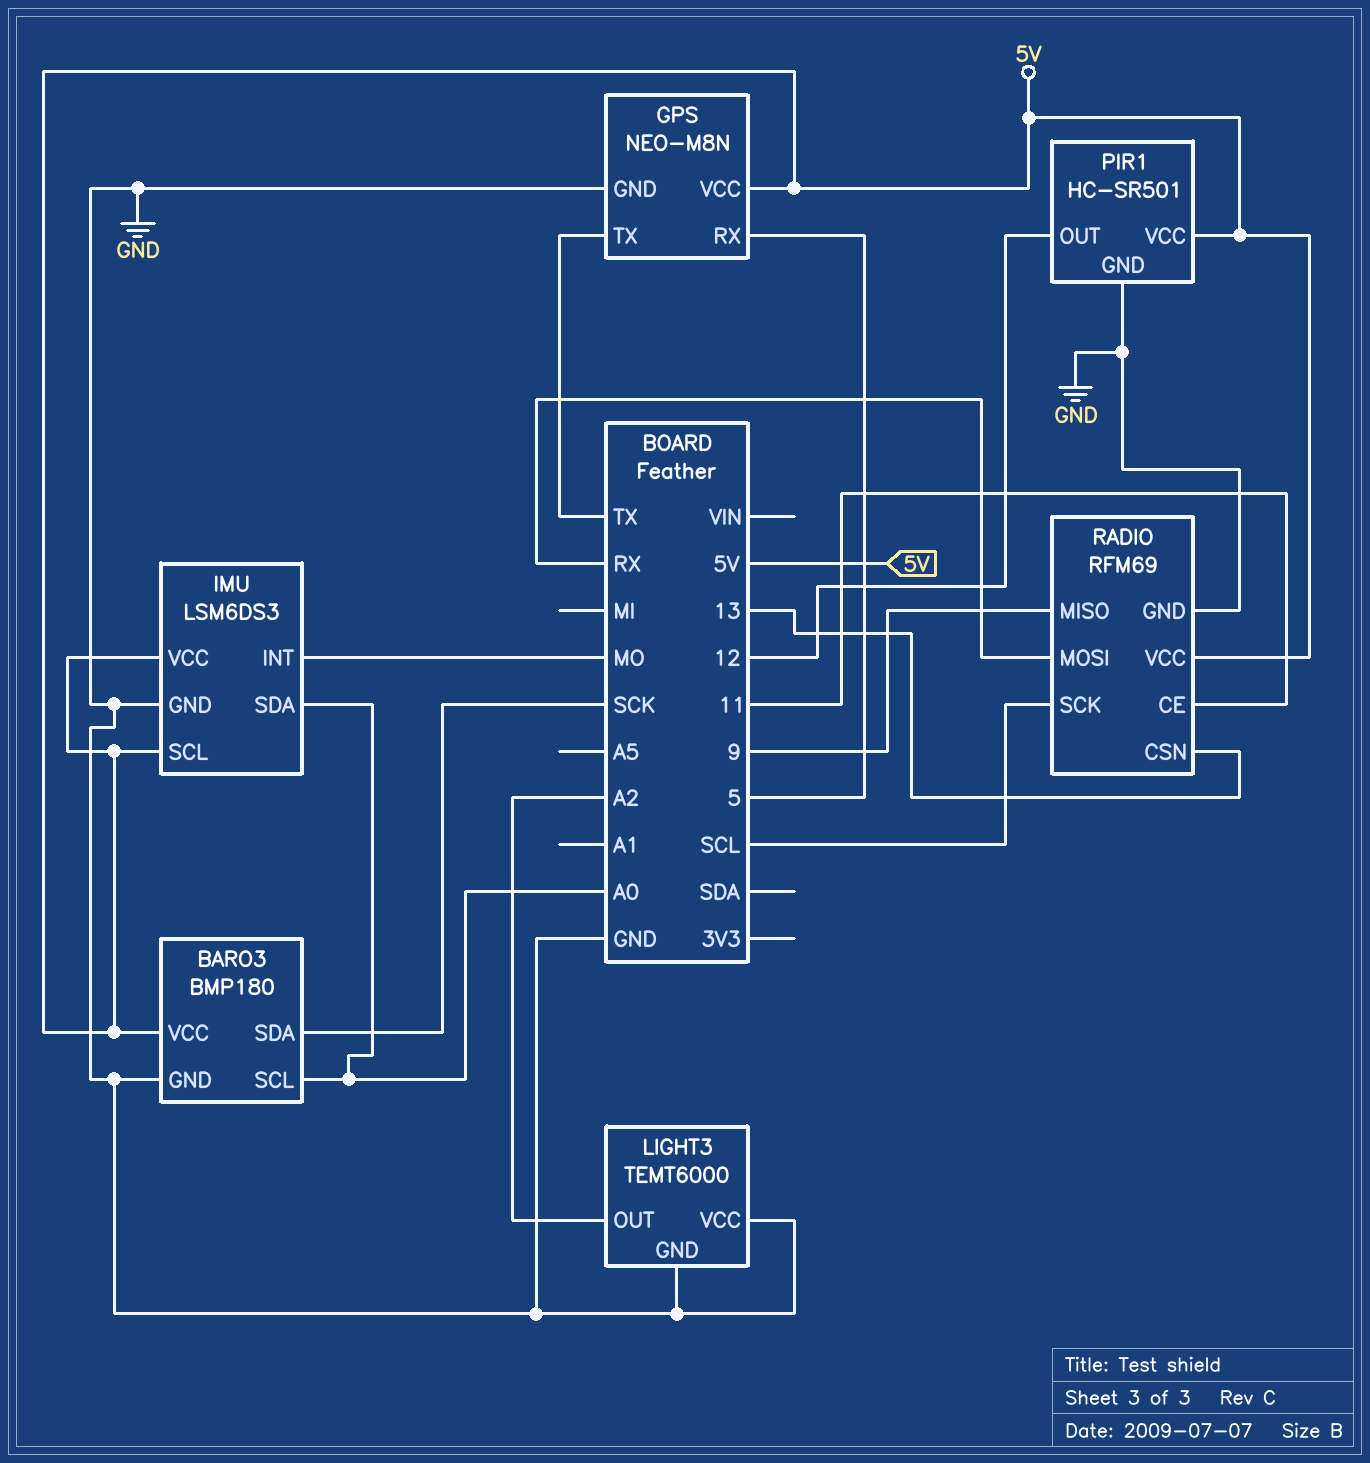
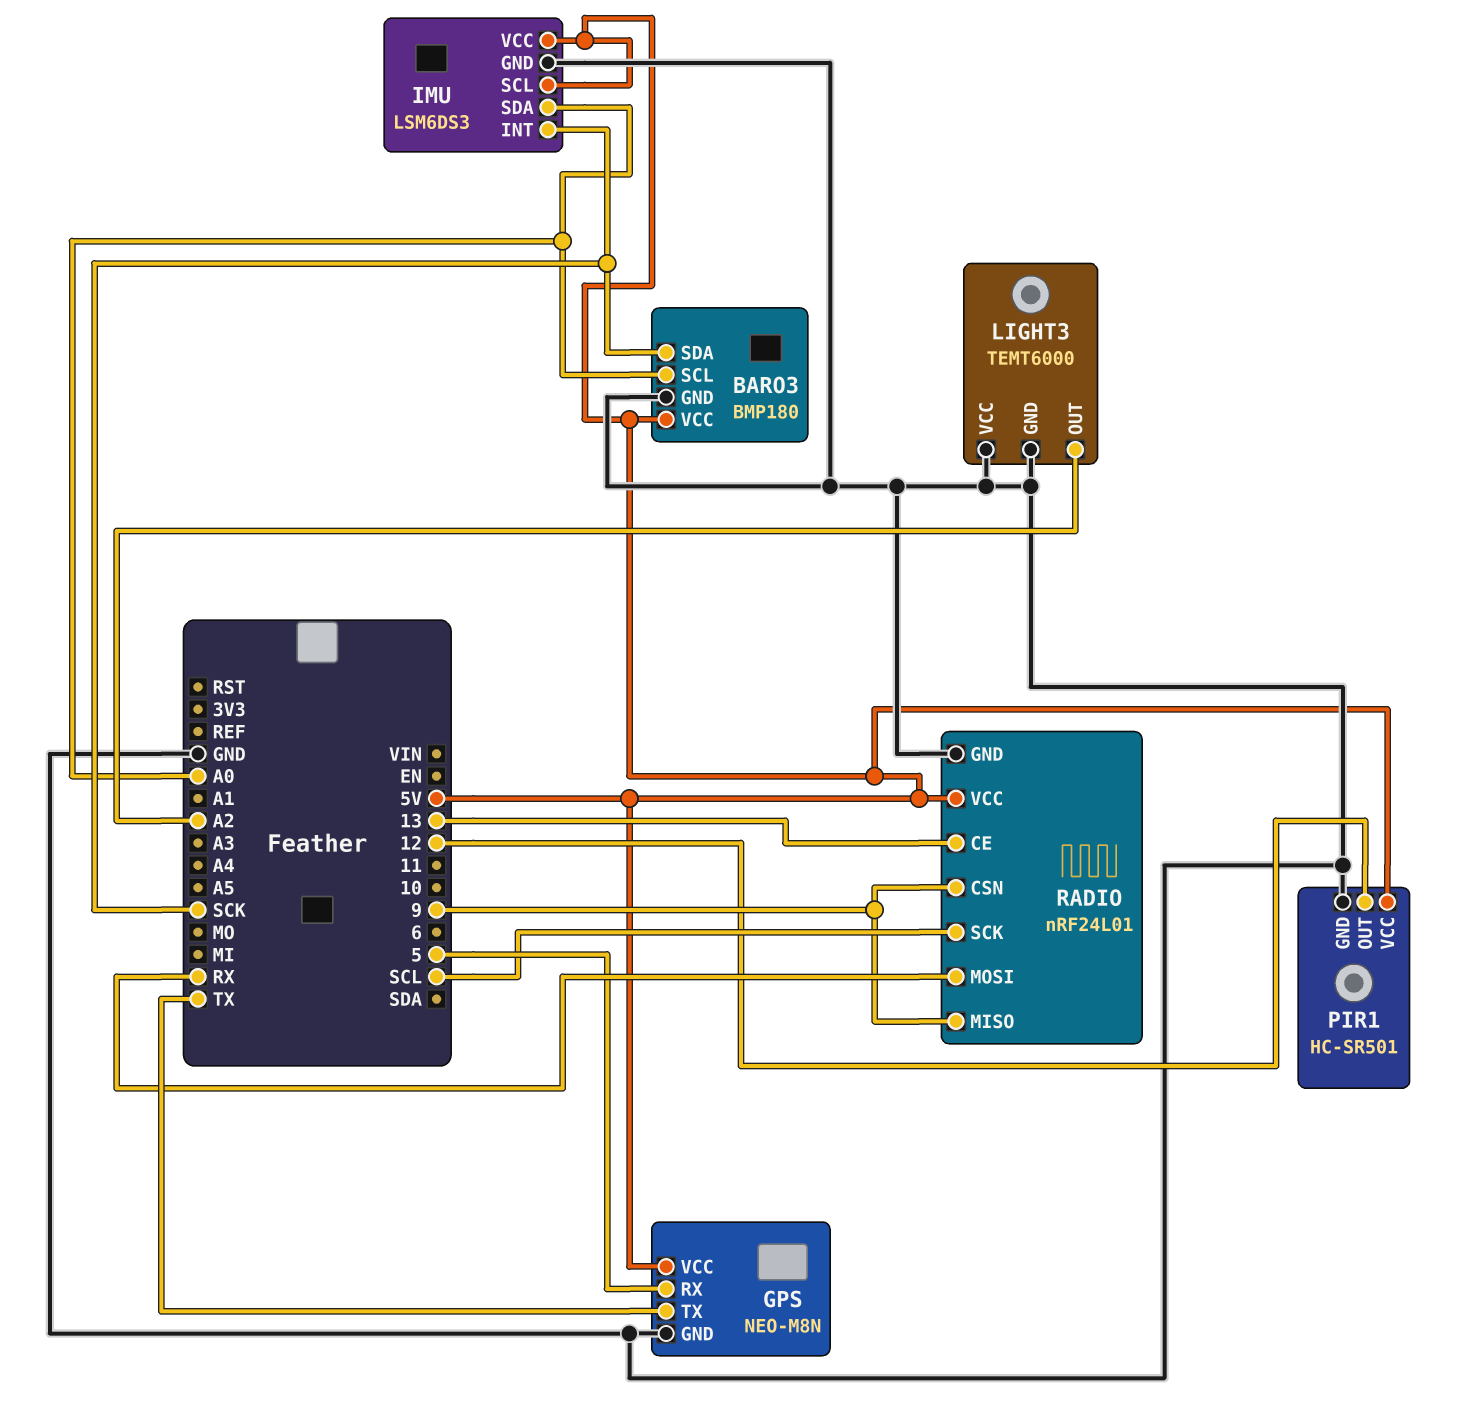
IMU pin INT: MO -> SCK
RADIO: RFM69 -> nRF24L01
RADIO pin CE: 11 -> 13
RADIO pin CSN: 13 -> 9

